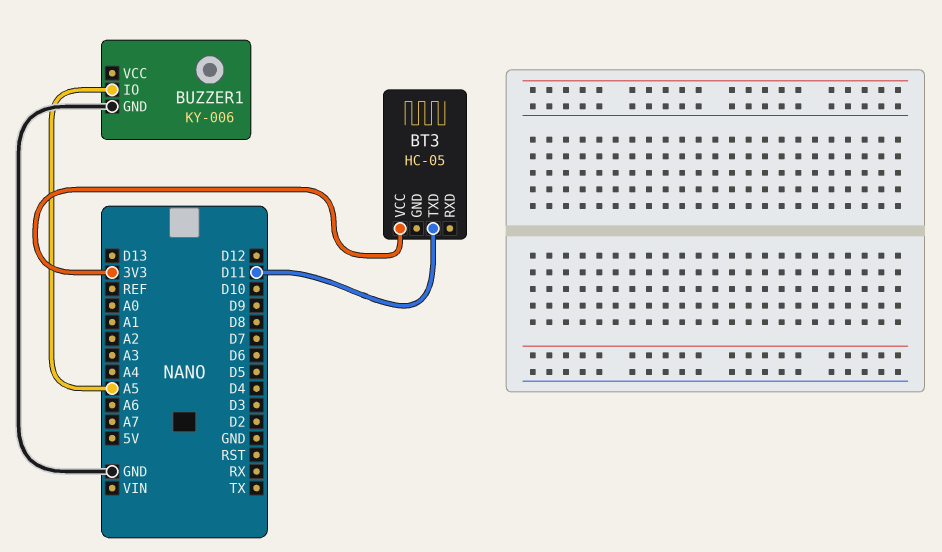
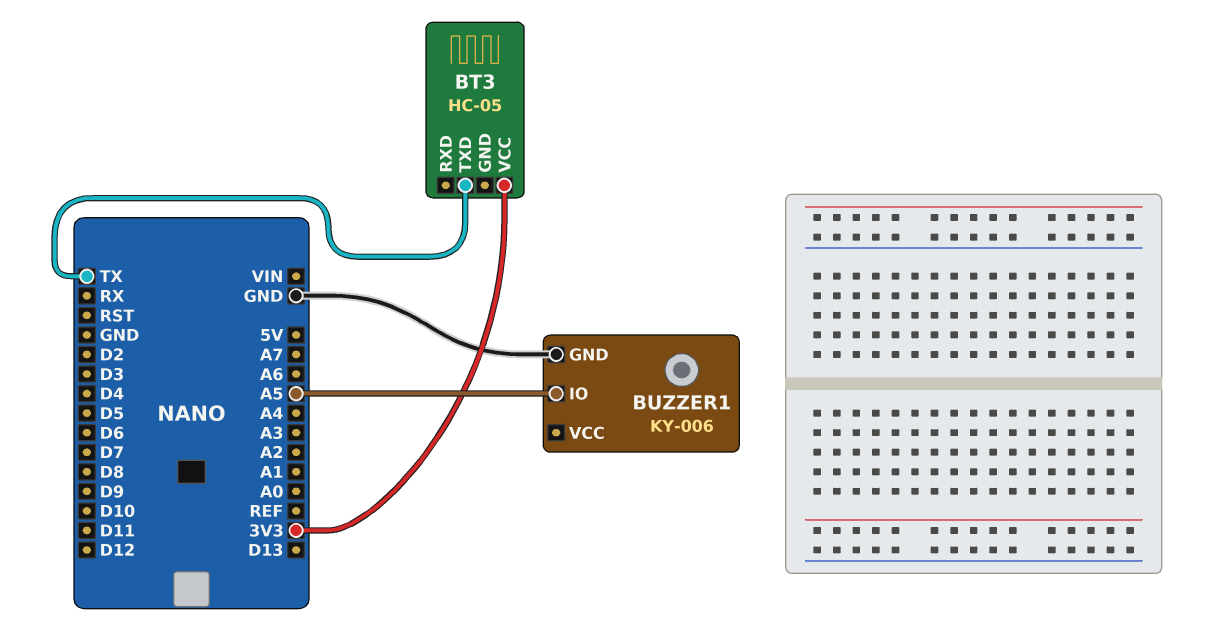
BT3 pin TXD: D11 -> TX

